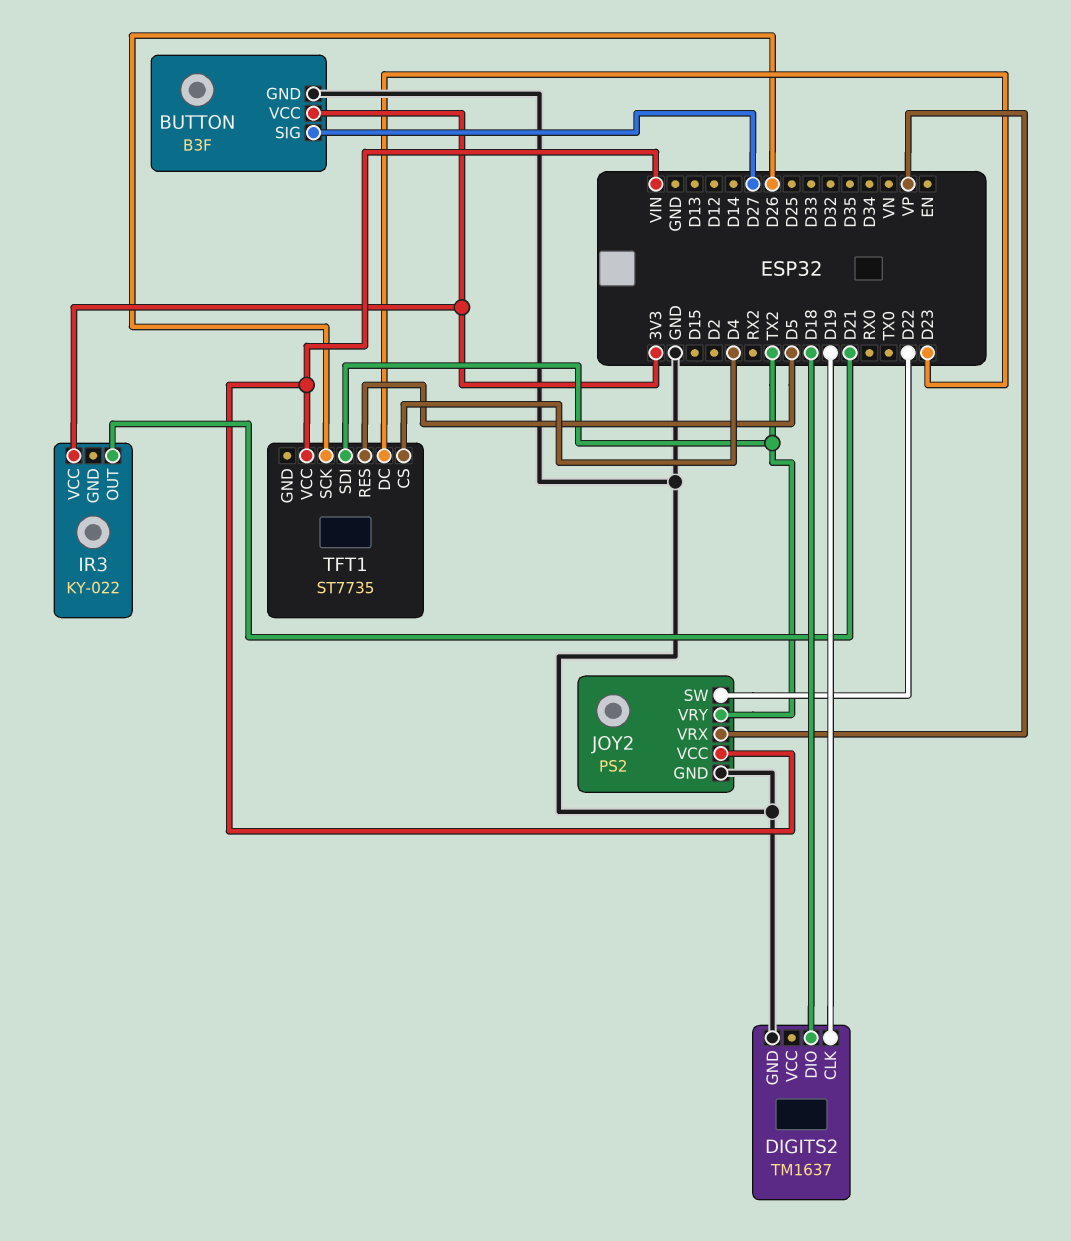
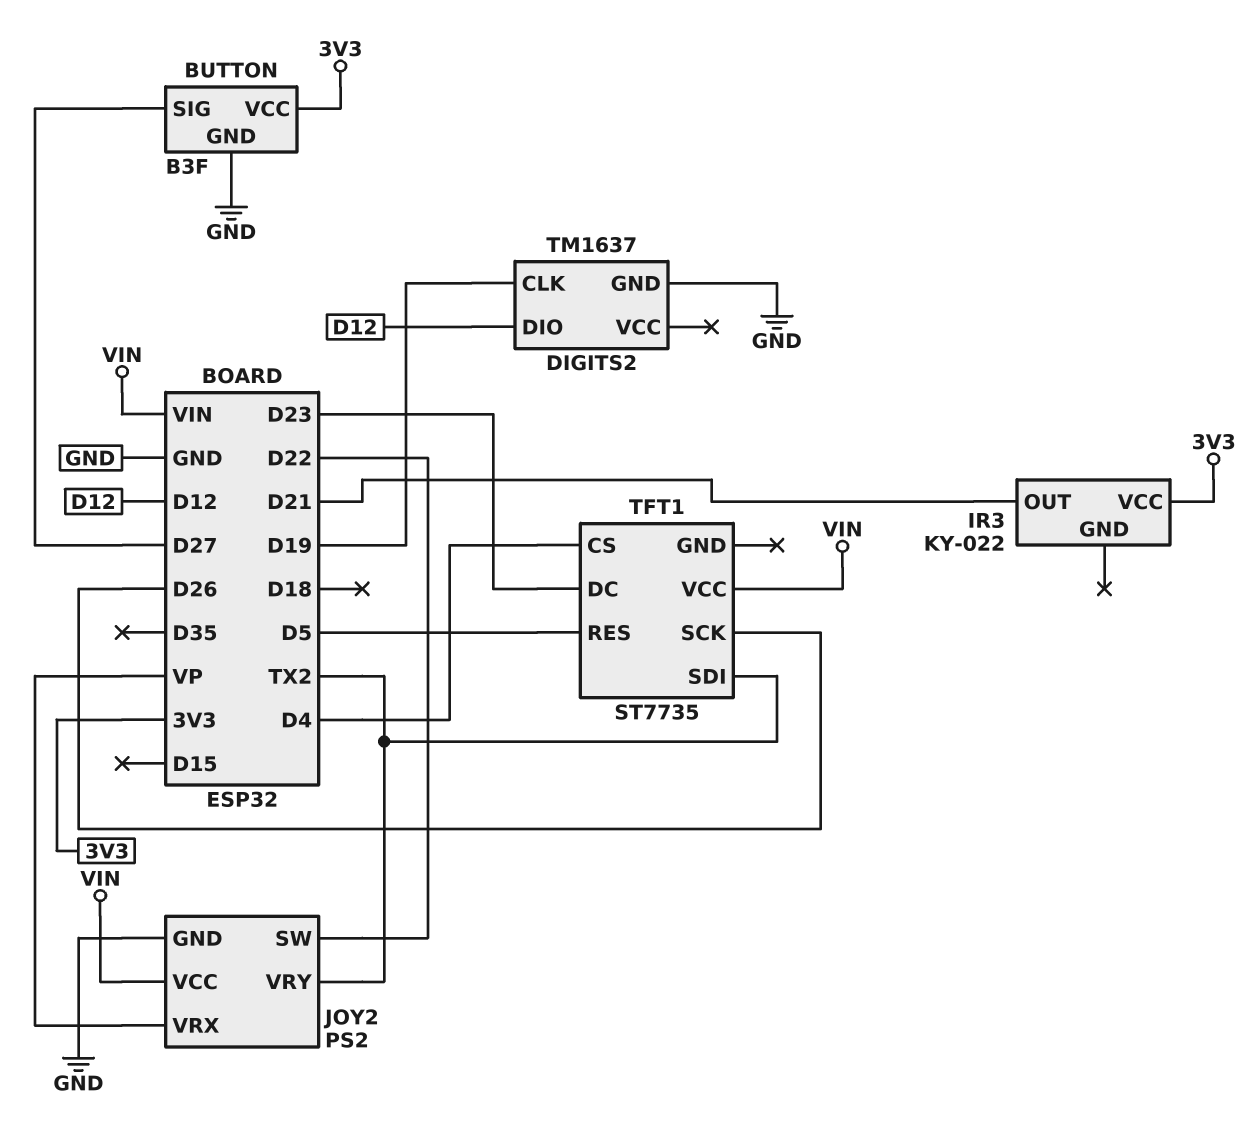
DIGITS2 pin DIO: D18 -> D12

